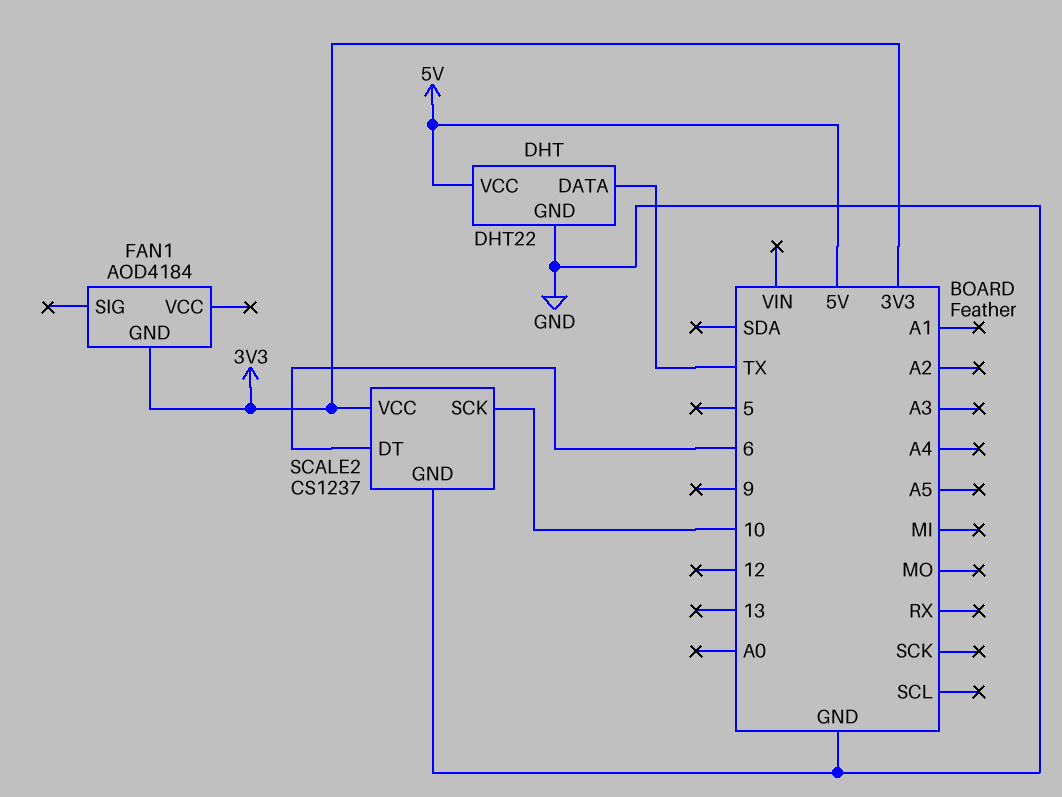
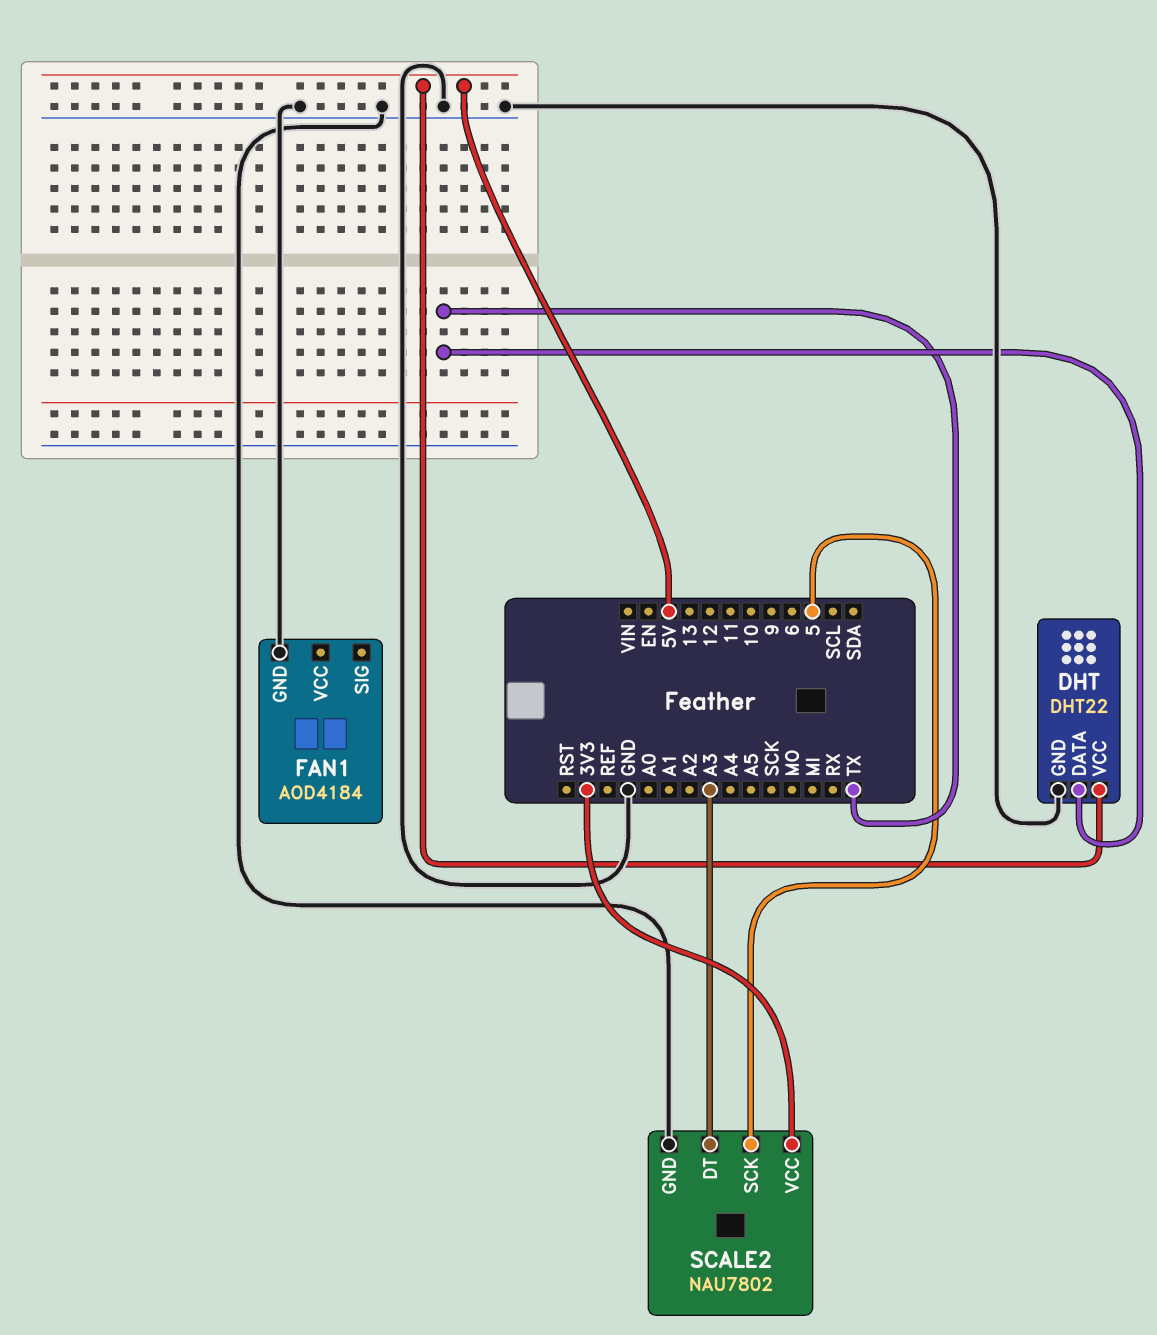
FAN1 pin GND: 3V3 -> GND
SCALE2: CS1237 -> NAU7802
SCALE2 pin DT: 6 -> A3
SCALE2 pin SCK: 10 -> 5

